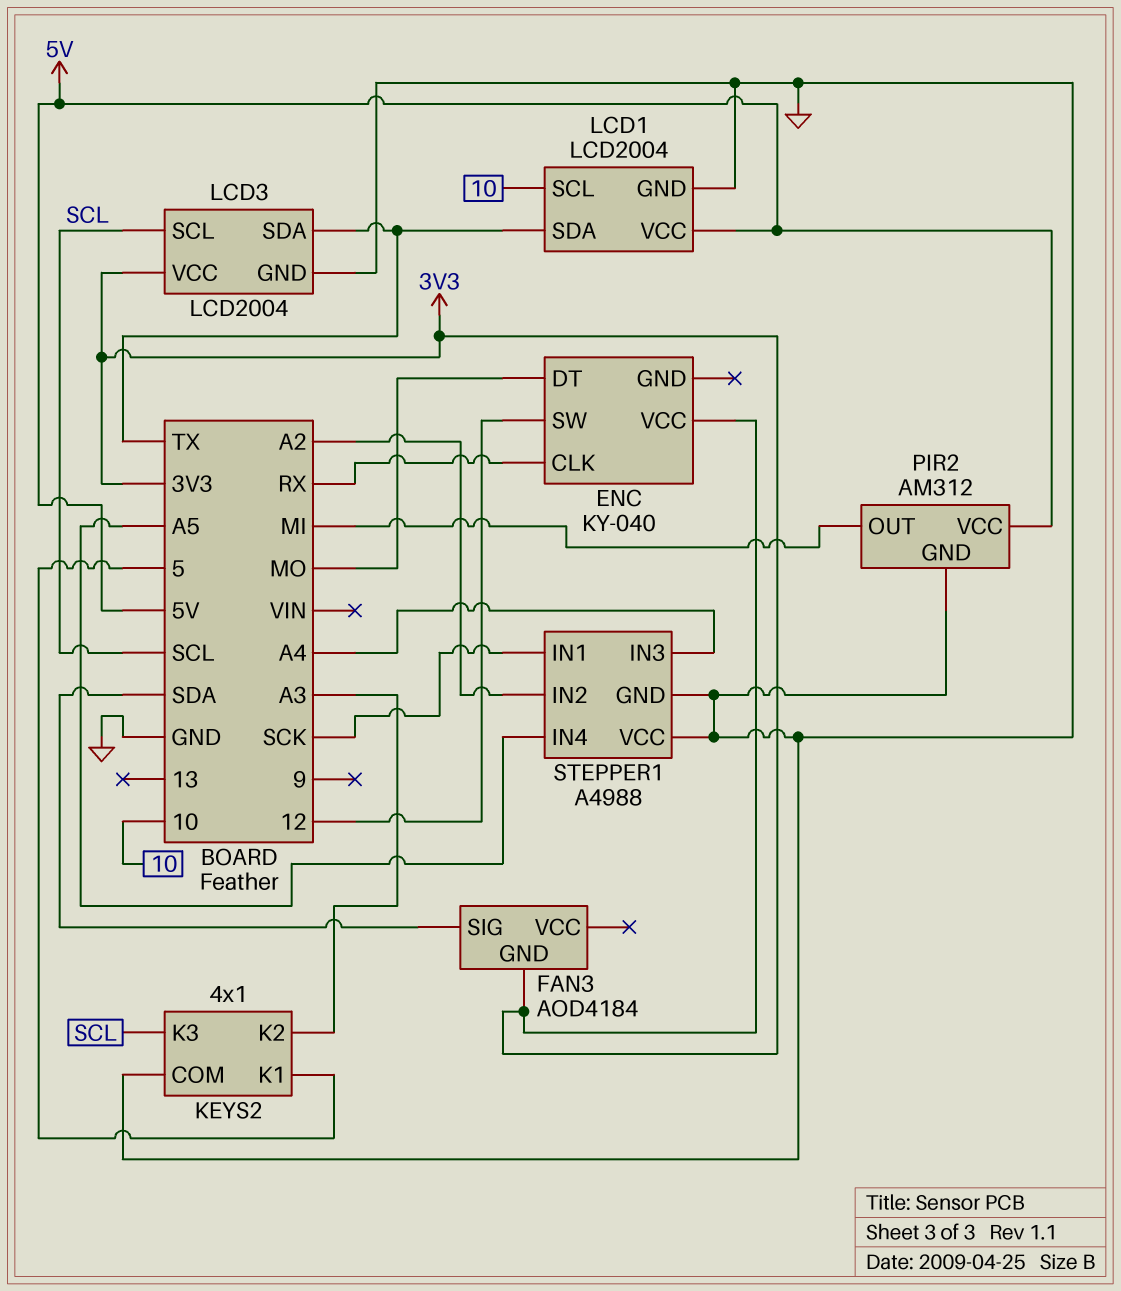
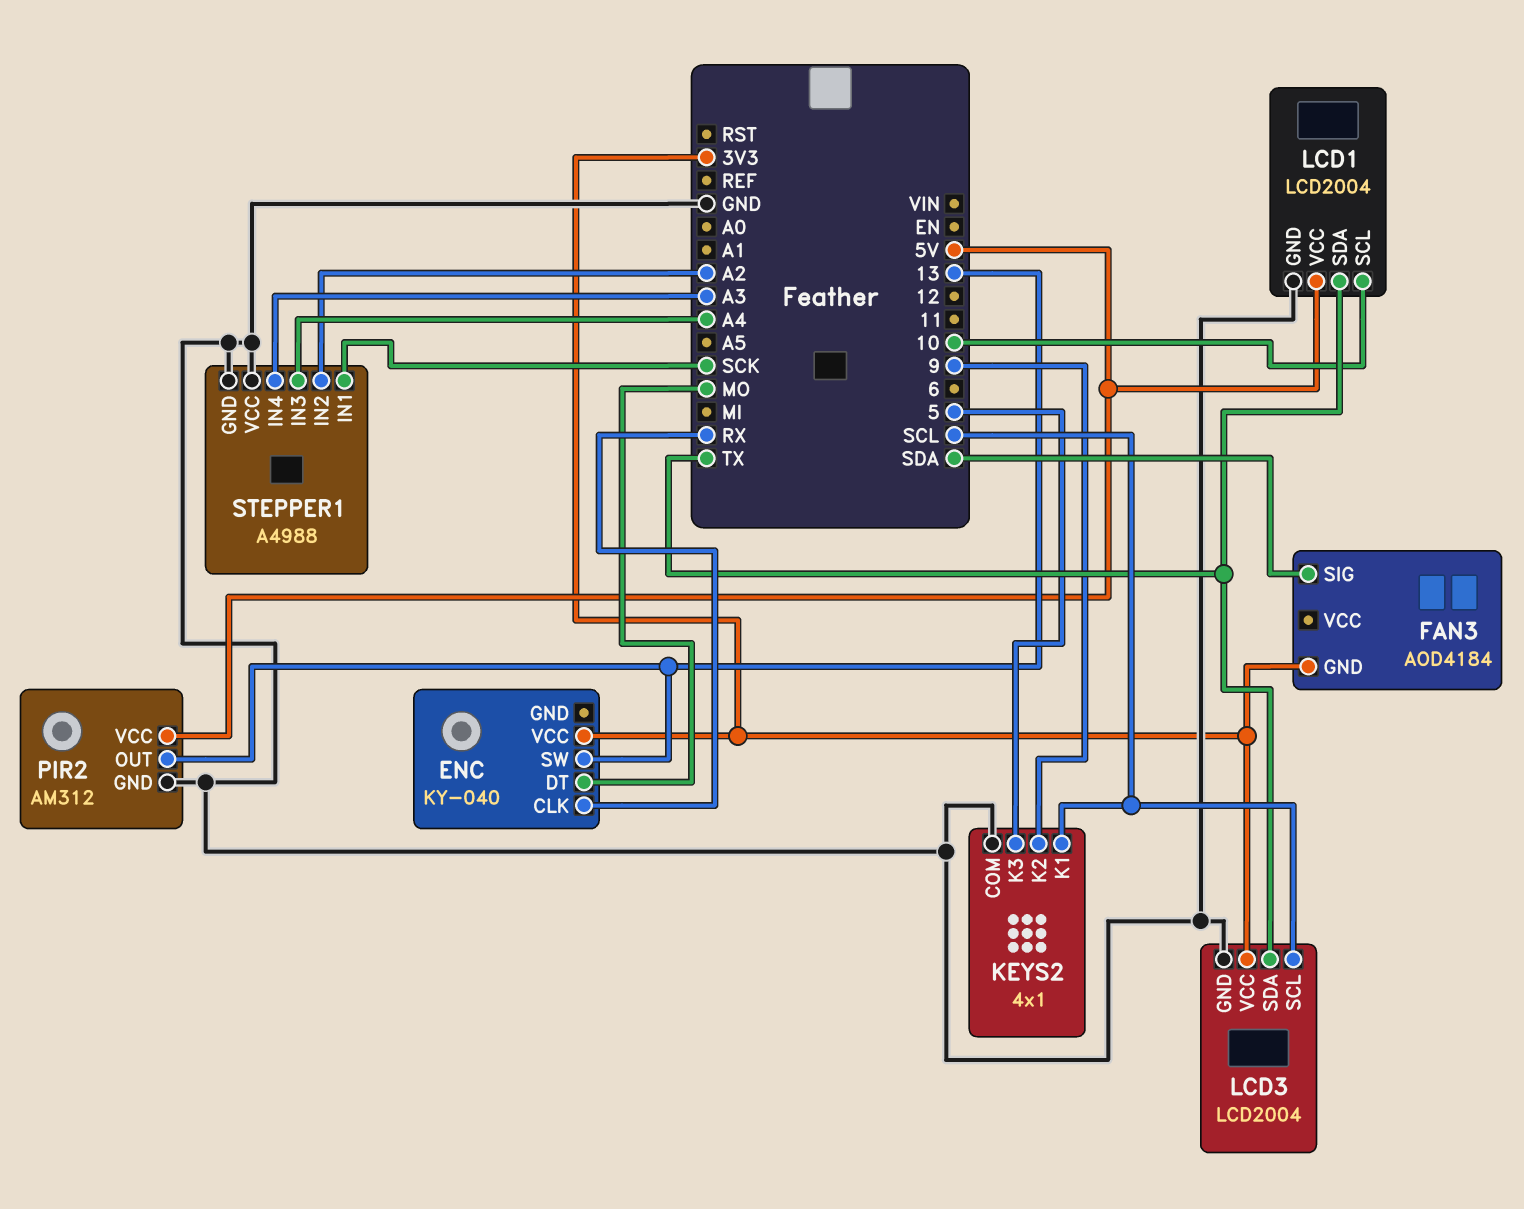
ENC pin SW: 12 -> 13
KEYS2 pin K1: 5 -> SCL
KEYS2 pin K2: A3 -> 9
KEYS2 pin K3: SCL -> 5
PIR2 pin OUT: MI -> 13
STEPPER1 pin IN4: A5 -> A3

